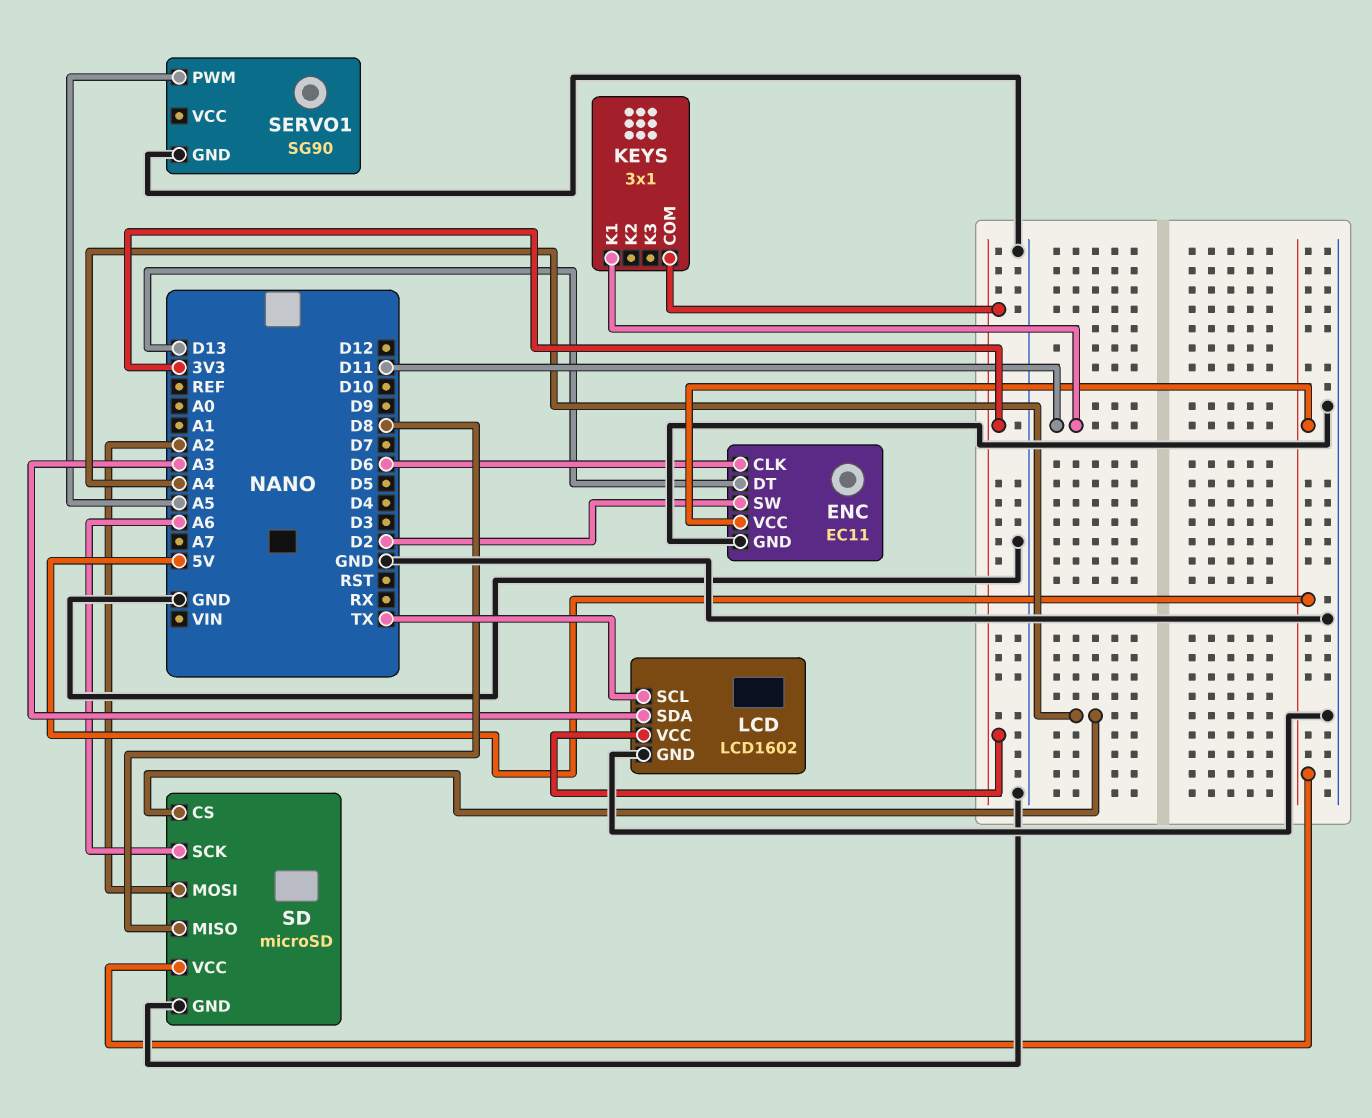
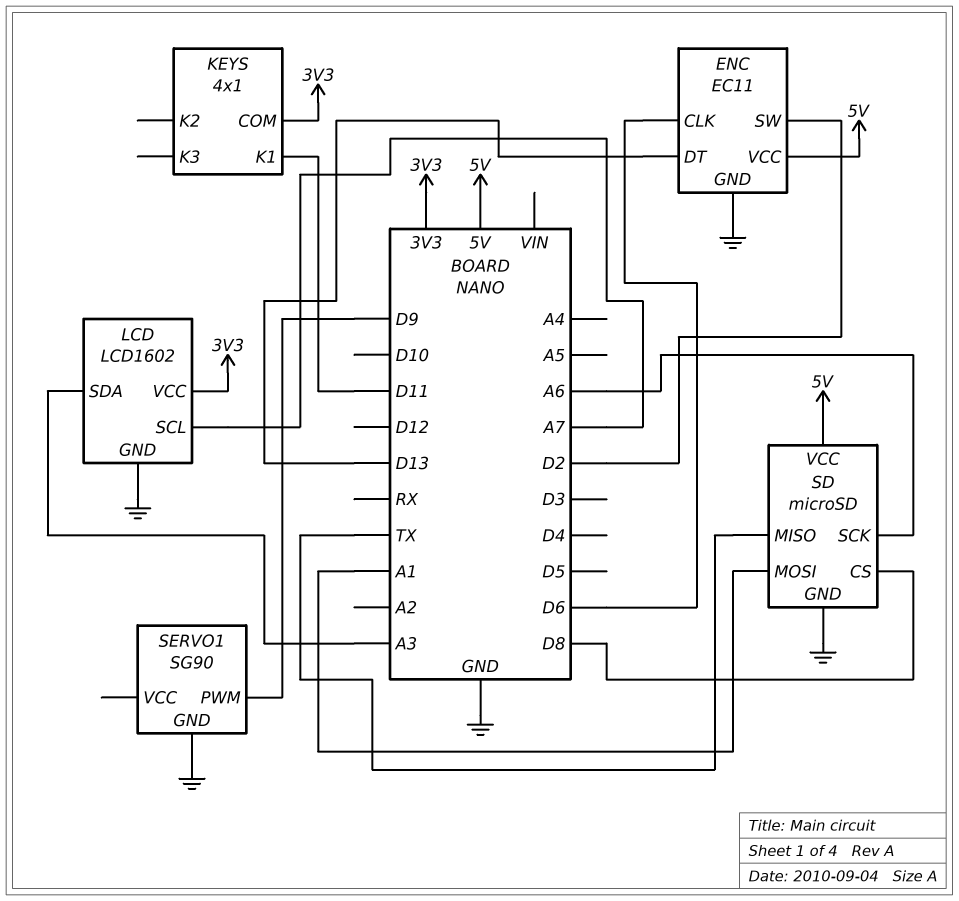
KEYS: 3x1 -> 4x1
LCD pin SCL: TX -> A7
SD pin CS: A4 -> D8
SD pin MISO: D8 -> TX
SD pin MOSI: A2 -> A1
SERVO1 pin PWM: A5 -> D9

